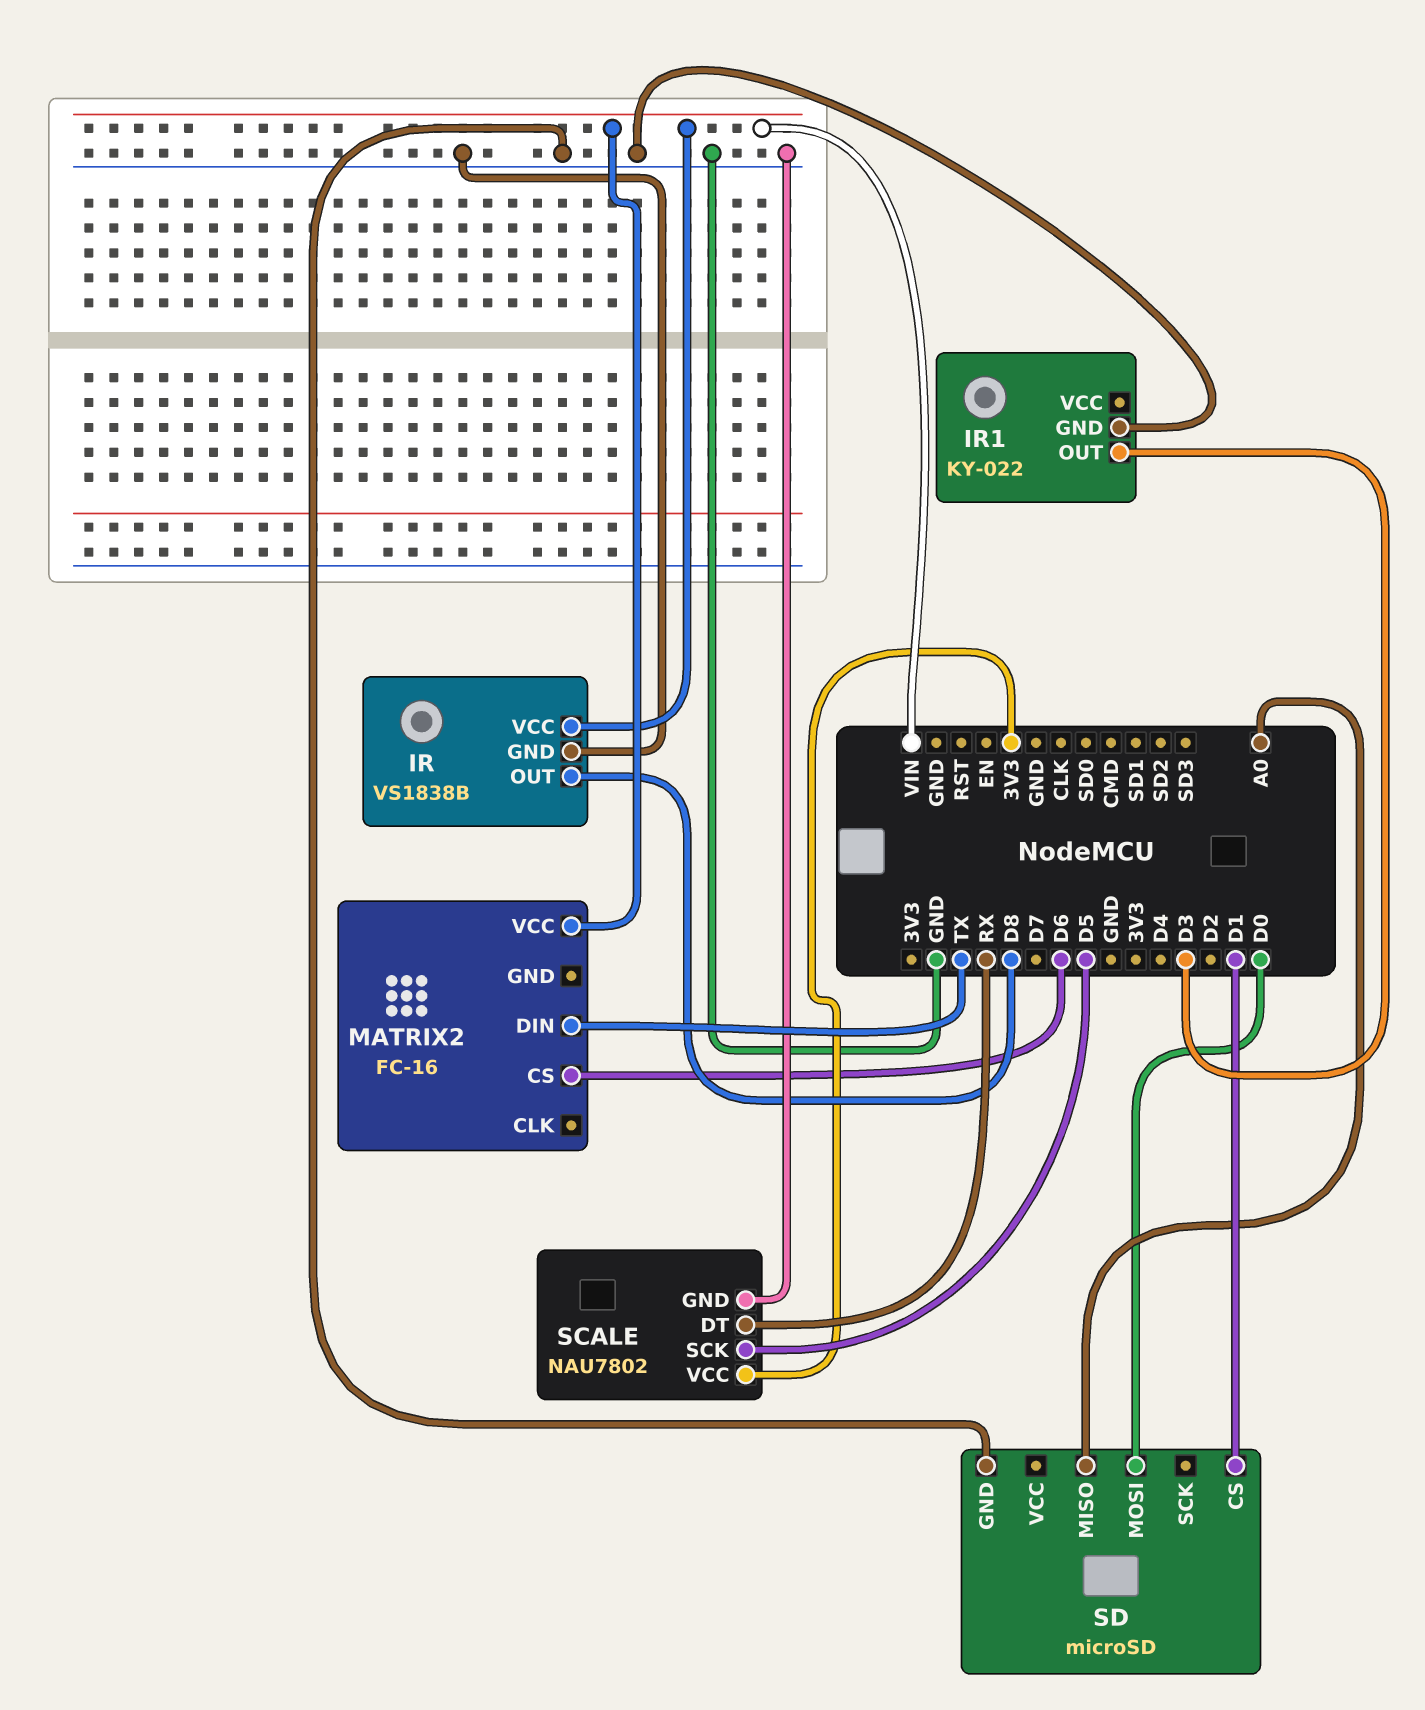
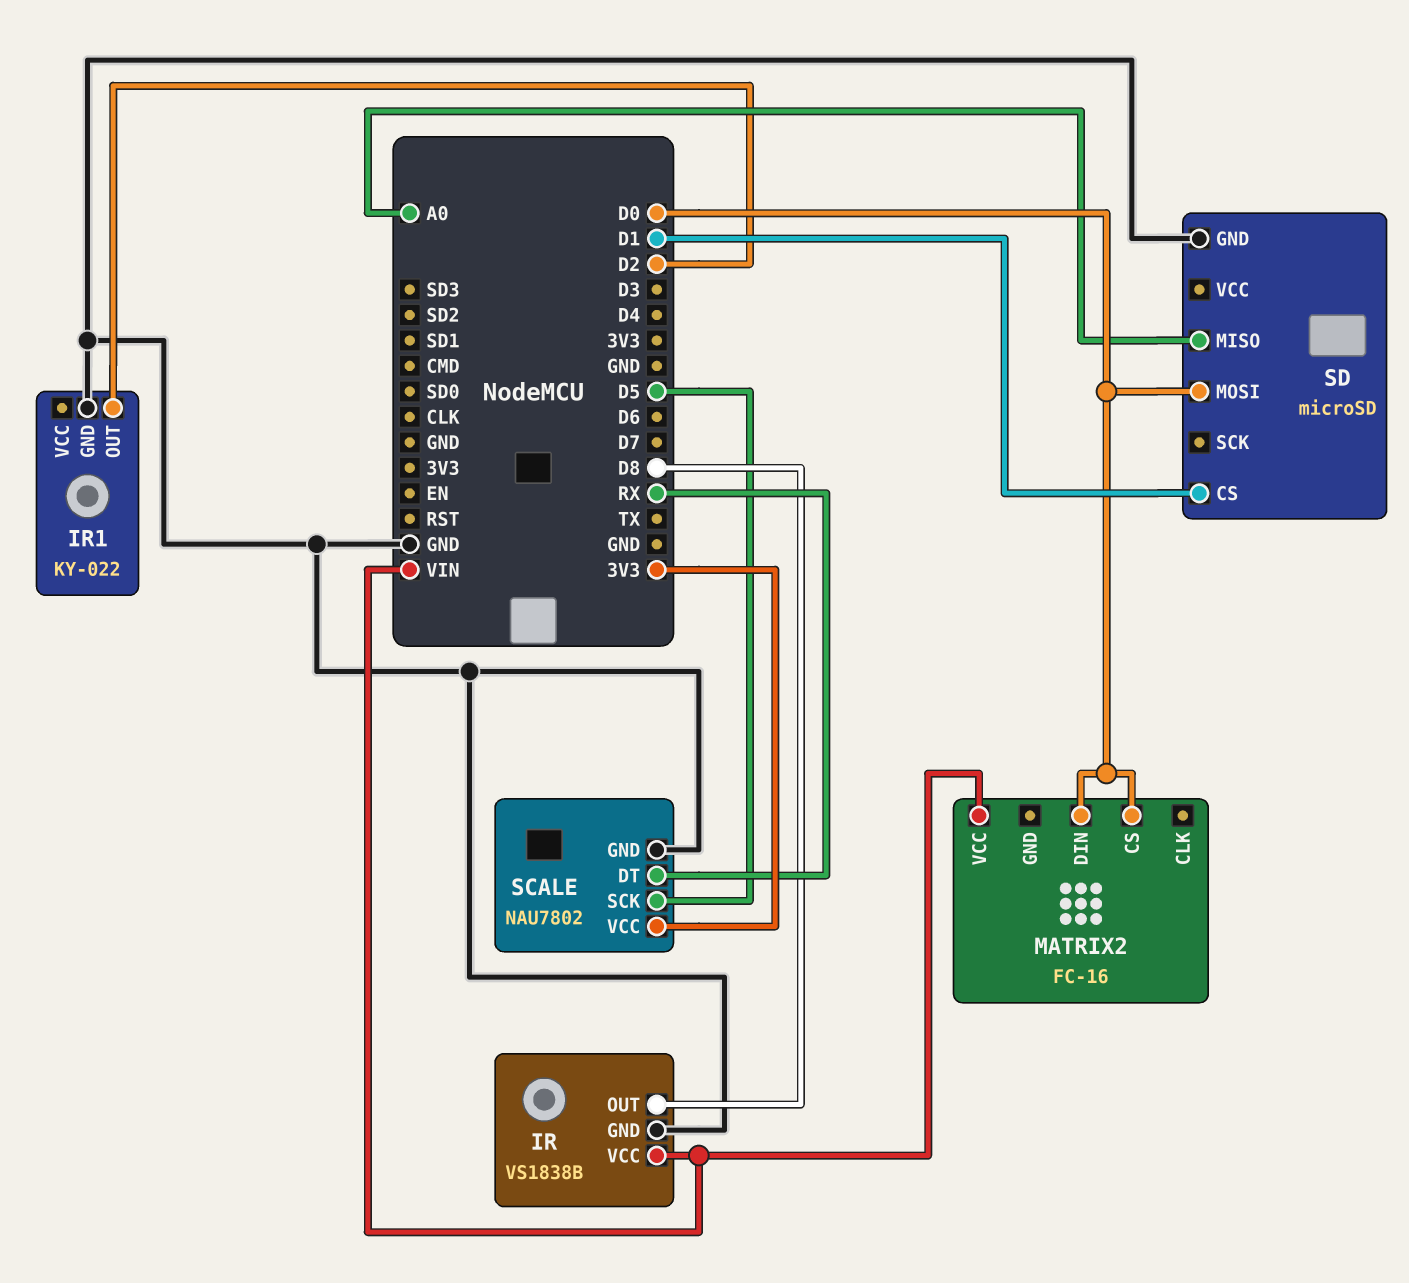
IR1 pin OUT: D3 -> D2
MATRIX2 pin CS: D6 -> D0
MATRIX2 pin DIN: TX -> D0

